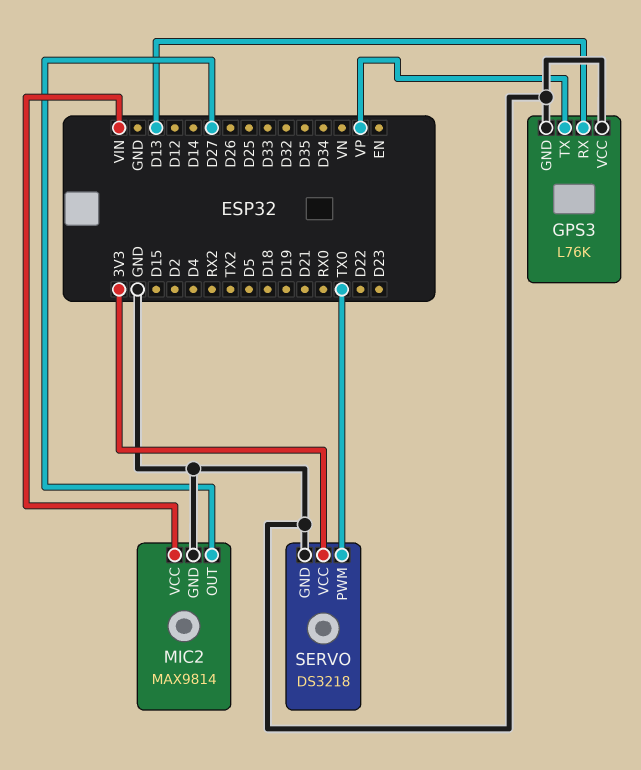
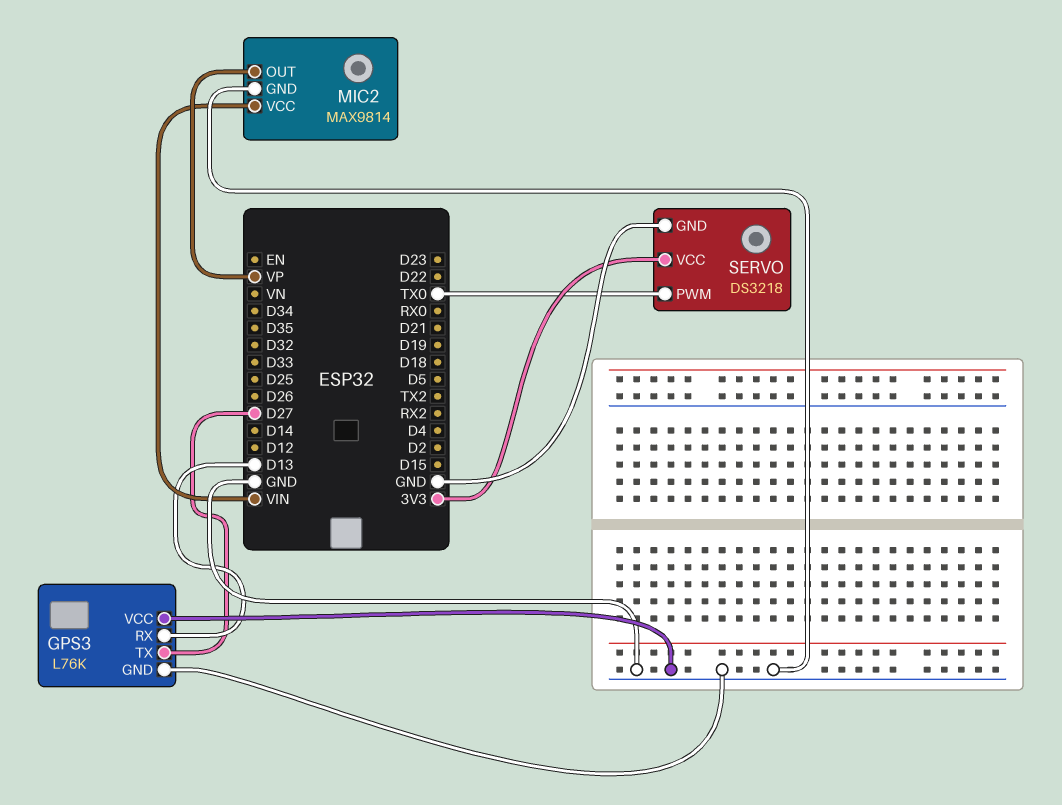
GPS3 pin TX: VP -> D27
MIC2 pin OUT: D27 -> VP

